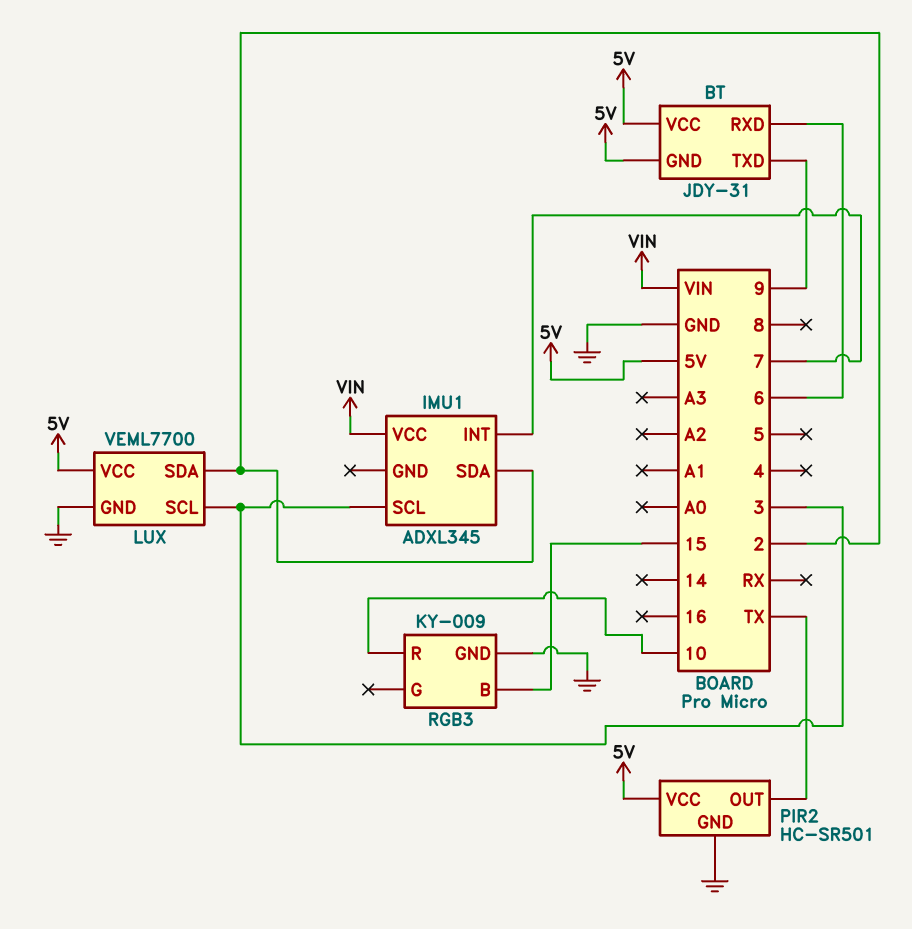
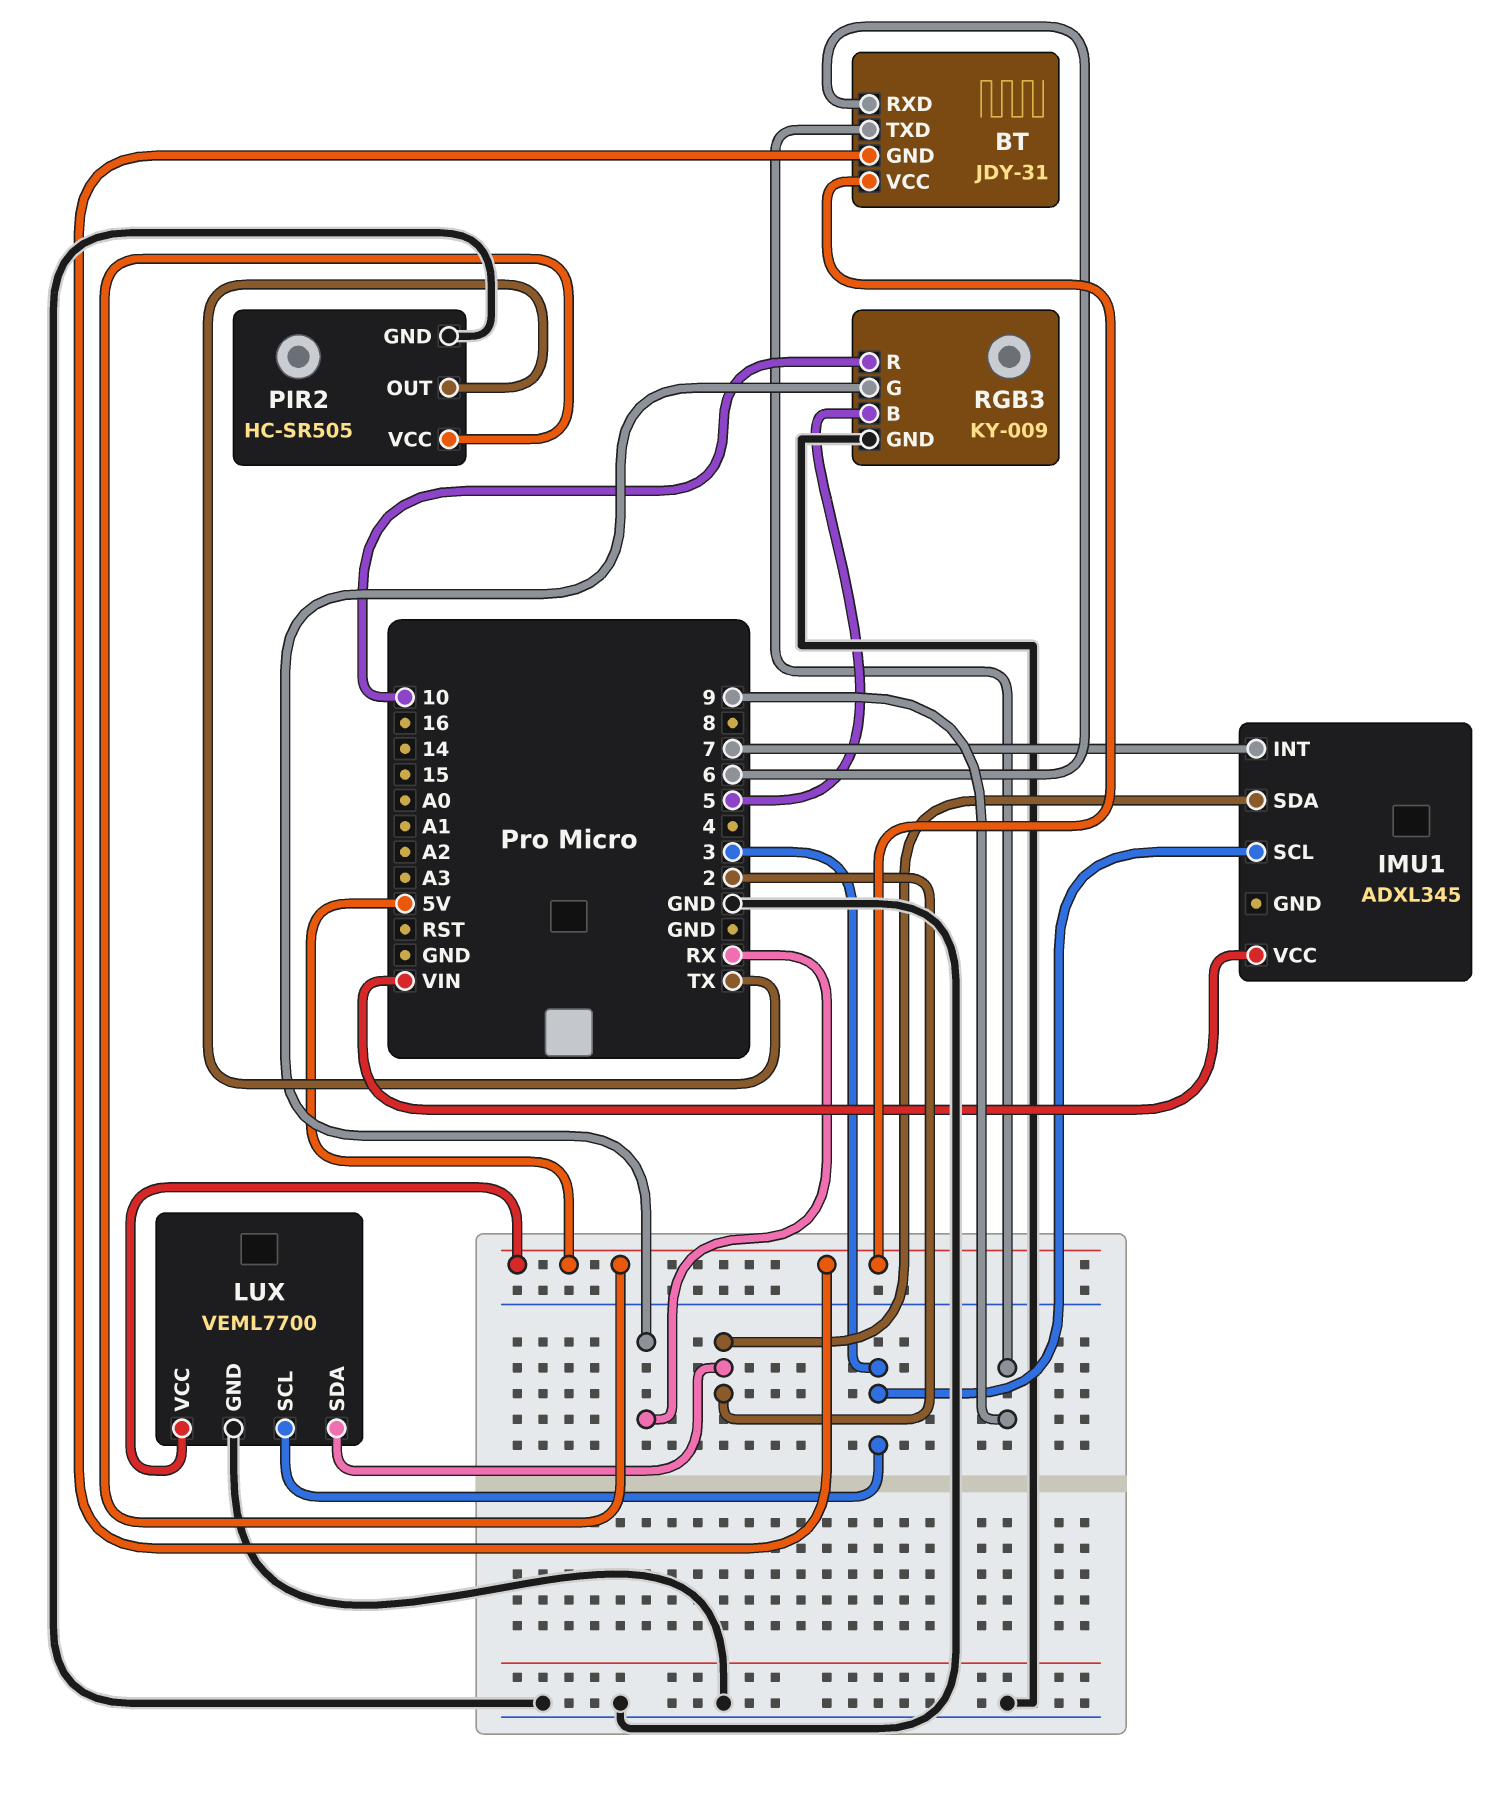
PIR2: HC-SR501 -> HC-SR505
RGB3 pin B: 15 -> 5
RGB3 pin G: none -> RX

